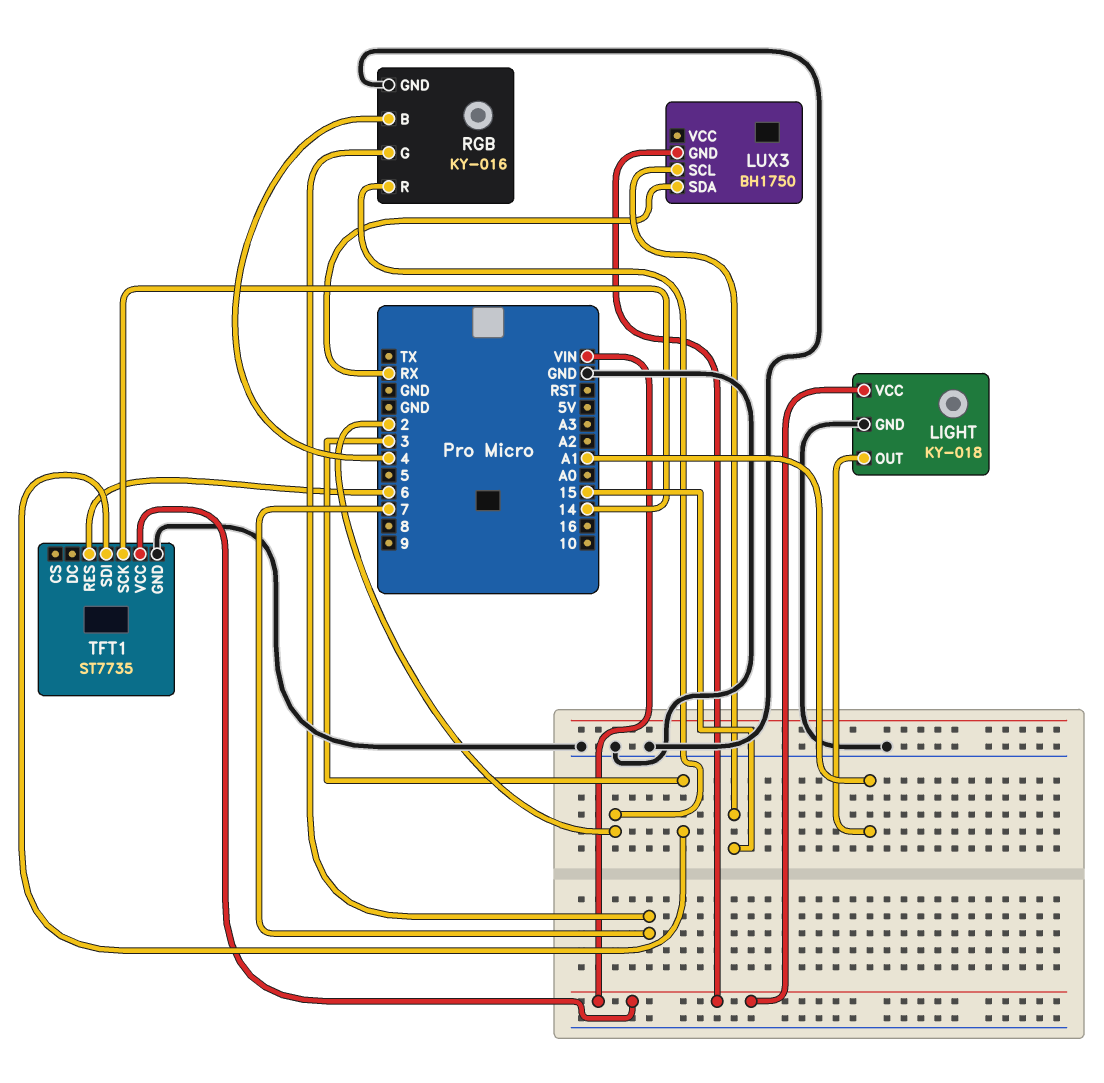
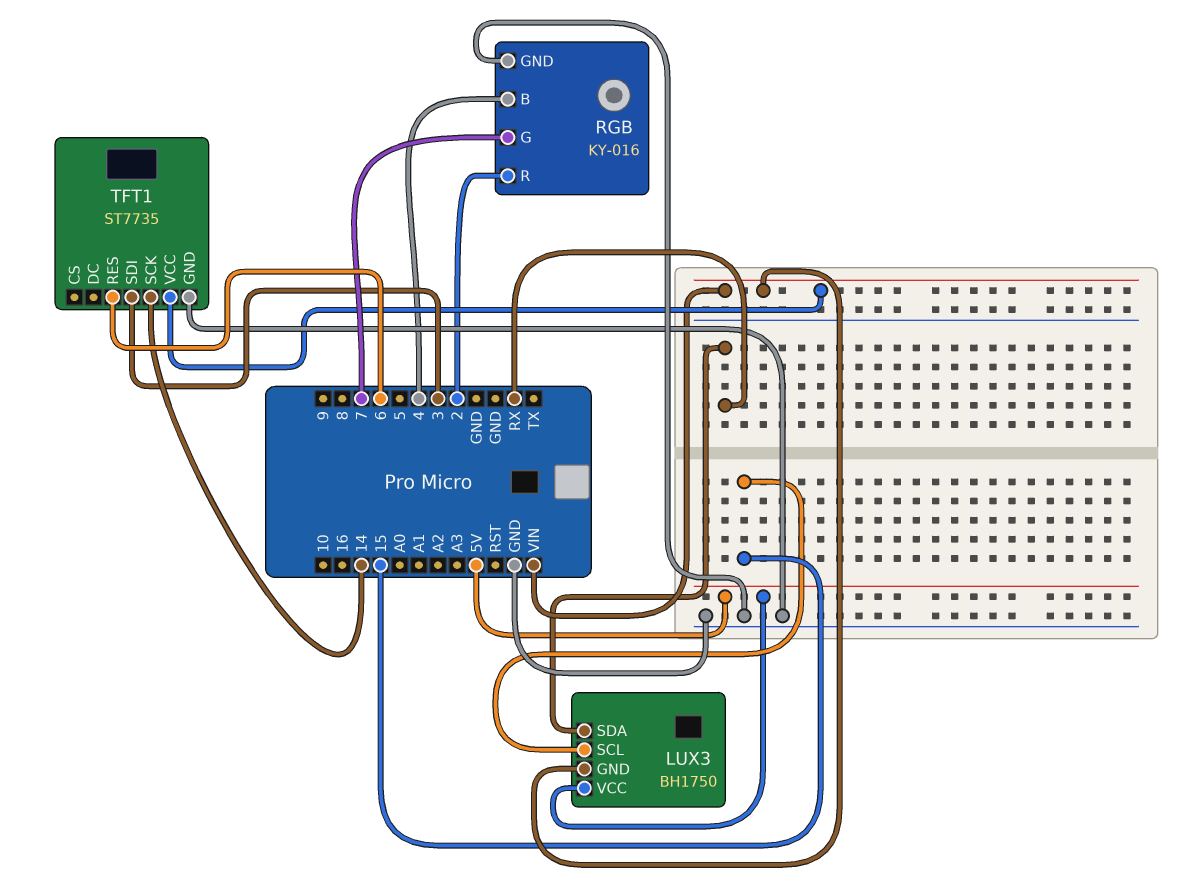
LIGHT: KY-018 -> none
LIGHT pin GND: GND -> none
LIGHT pin OUT: A1 -> none
LIGHT pin VCC: VIN -> none
LUX3 pin VCC: none -> 5V

